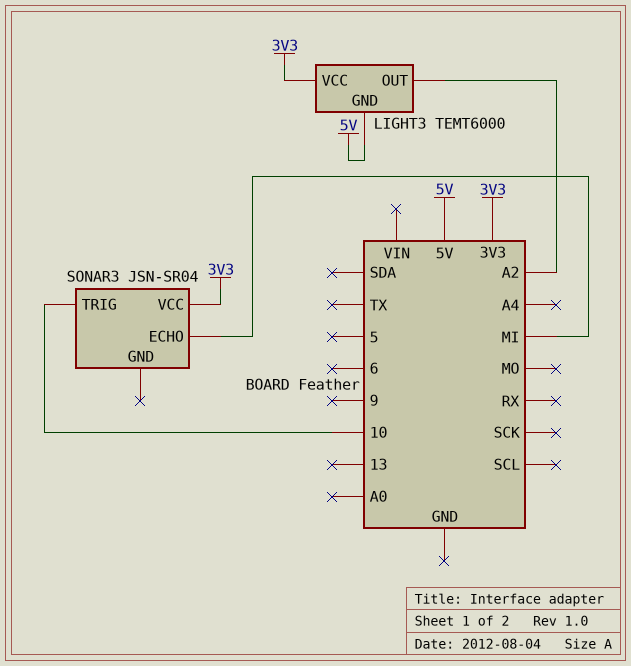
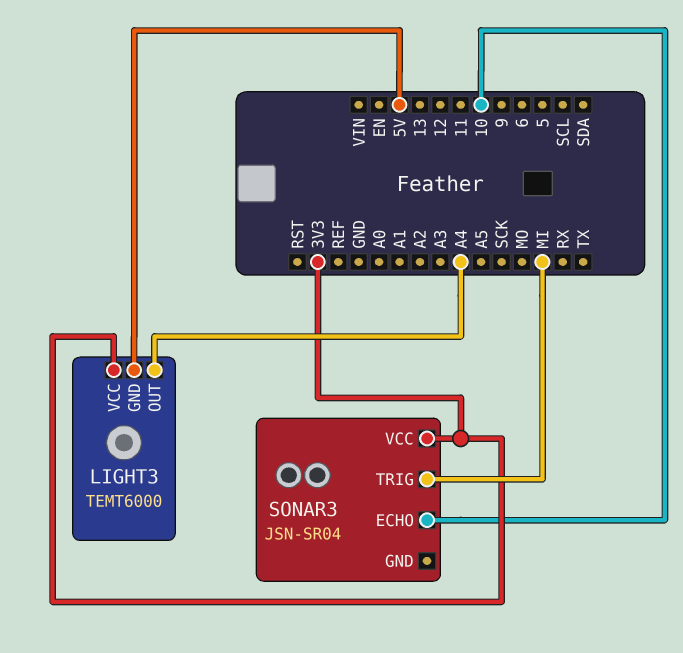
LIGHT3 pin OUT: A2 -> A4
SONAR3 pin ECHO: MI -> 10
SONAR3 pin TRIG: 10 -> MI

